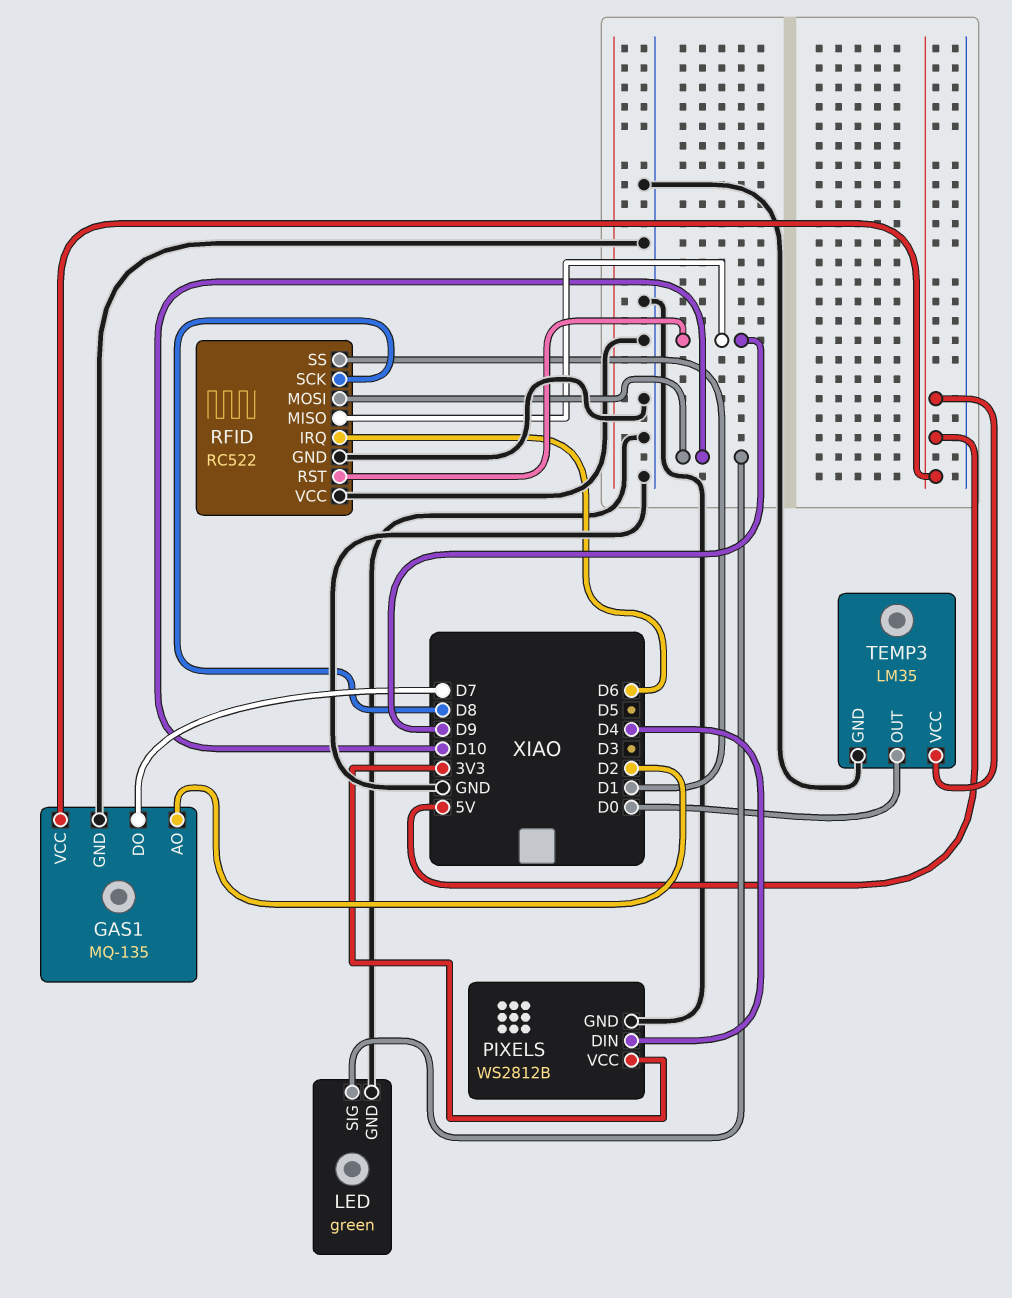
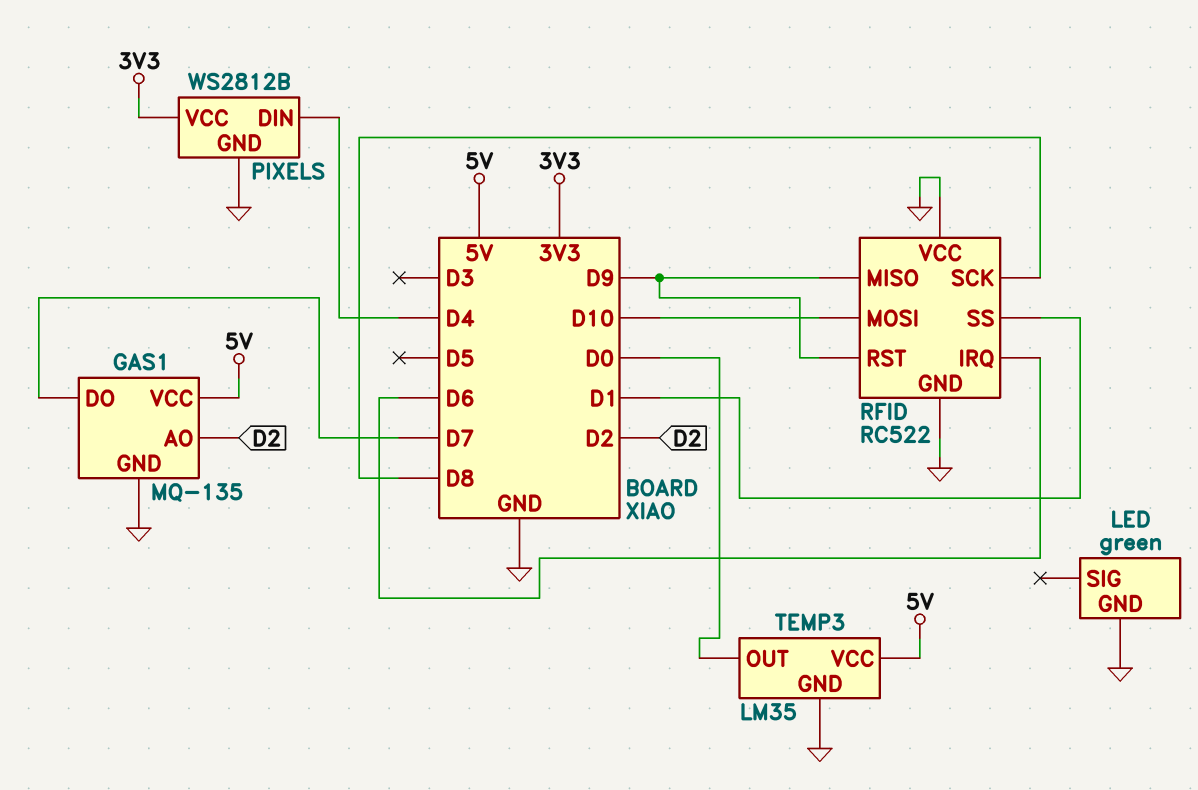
LED pin SIG: D10 -> none

